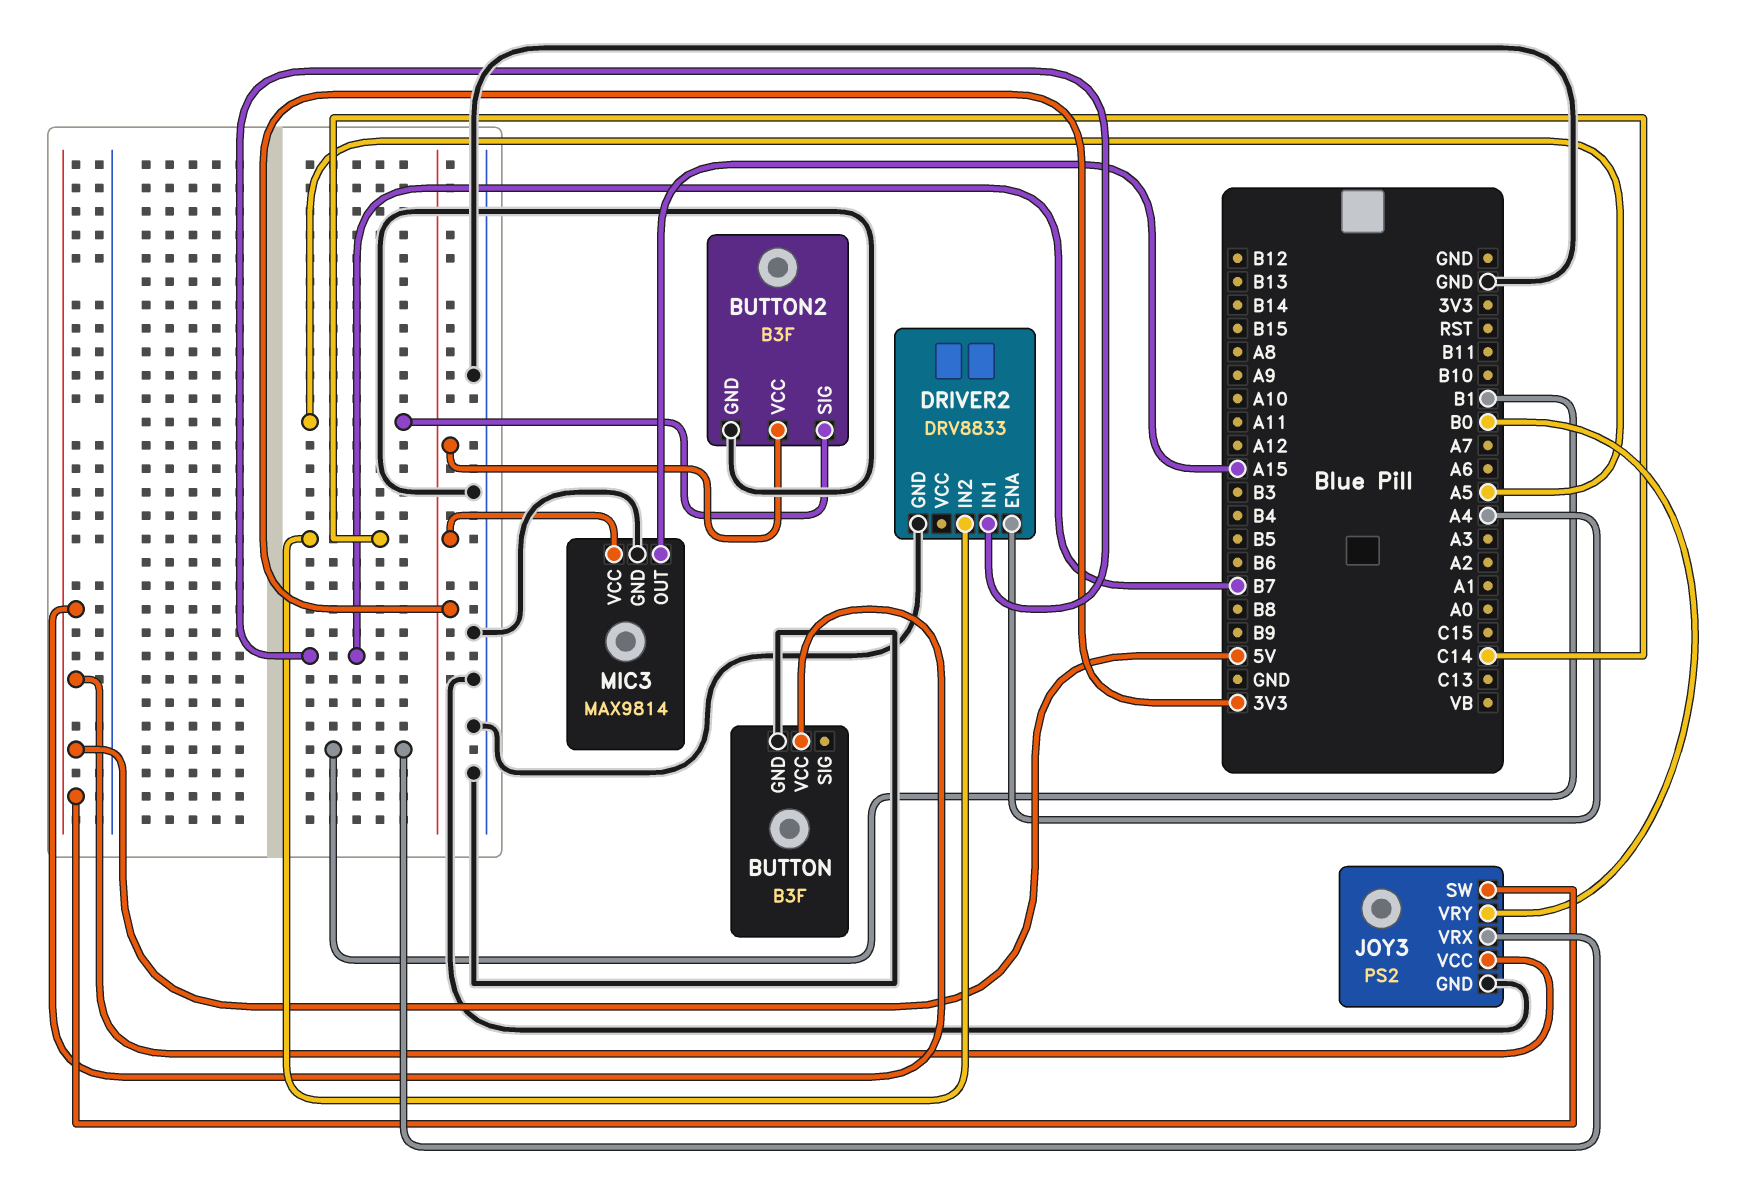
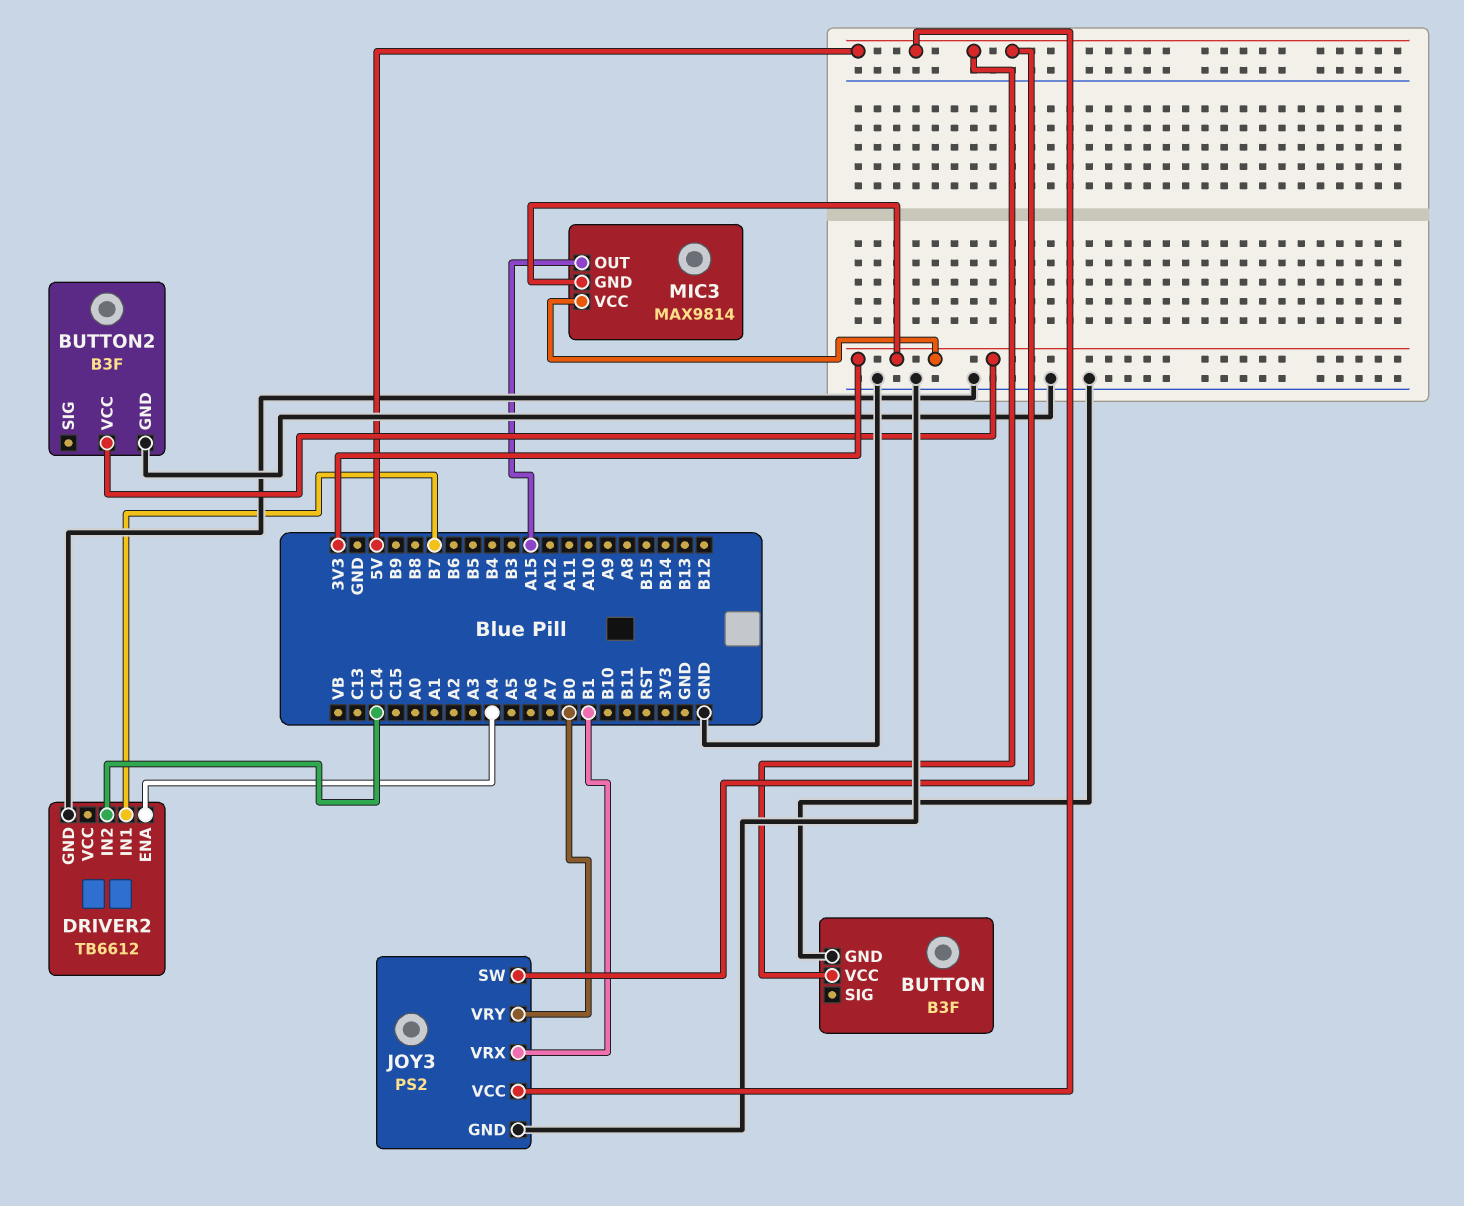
BUTTON2 pin SIG: A5 -> none
DRIVER2: DRV8833 -> TB6612
MIC3 pin GND: GND -> 3V3

